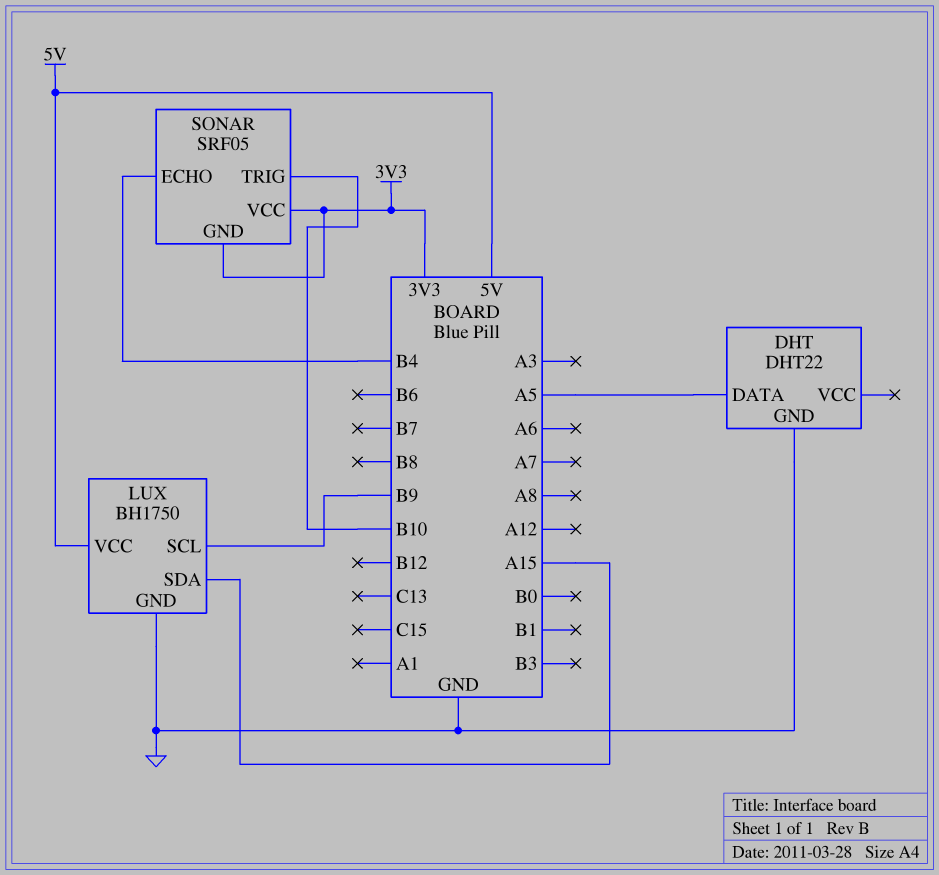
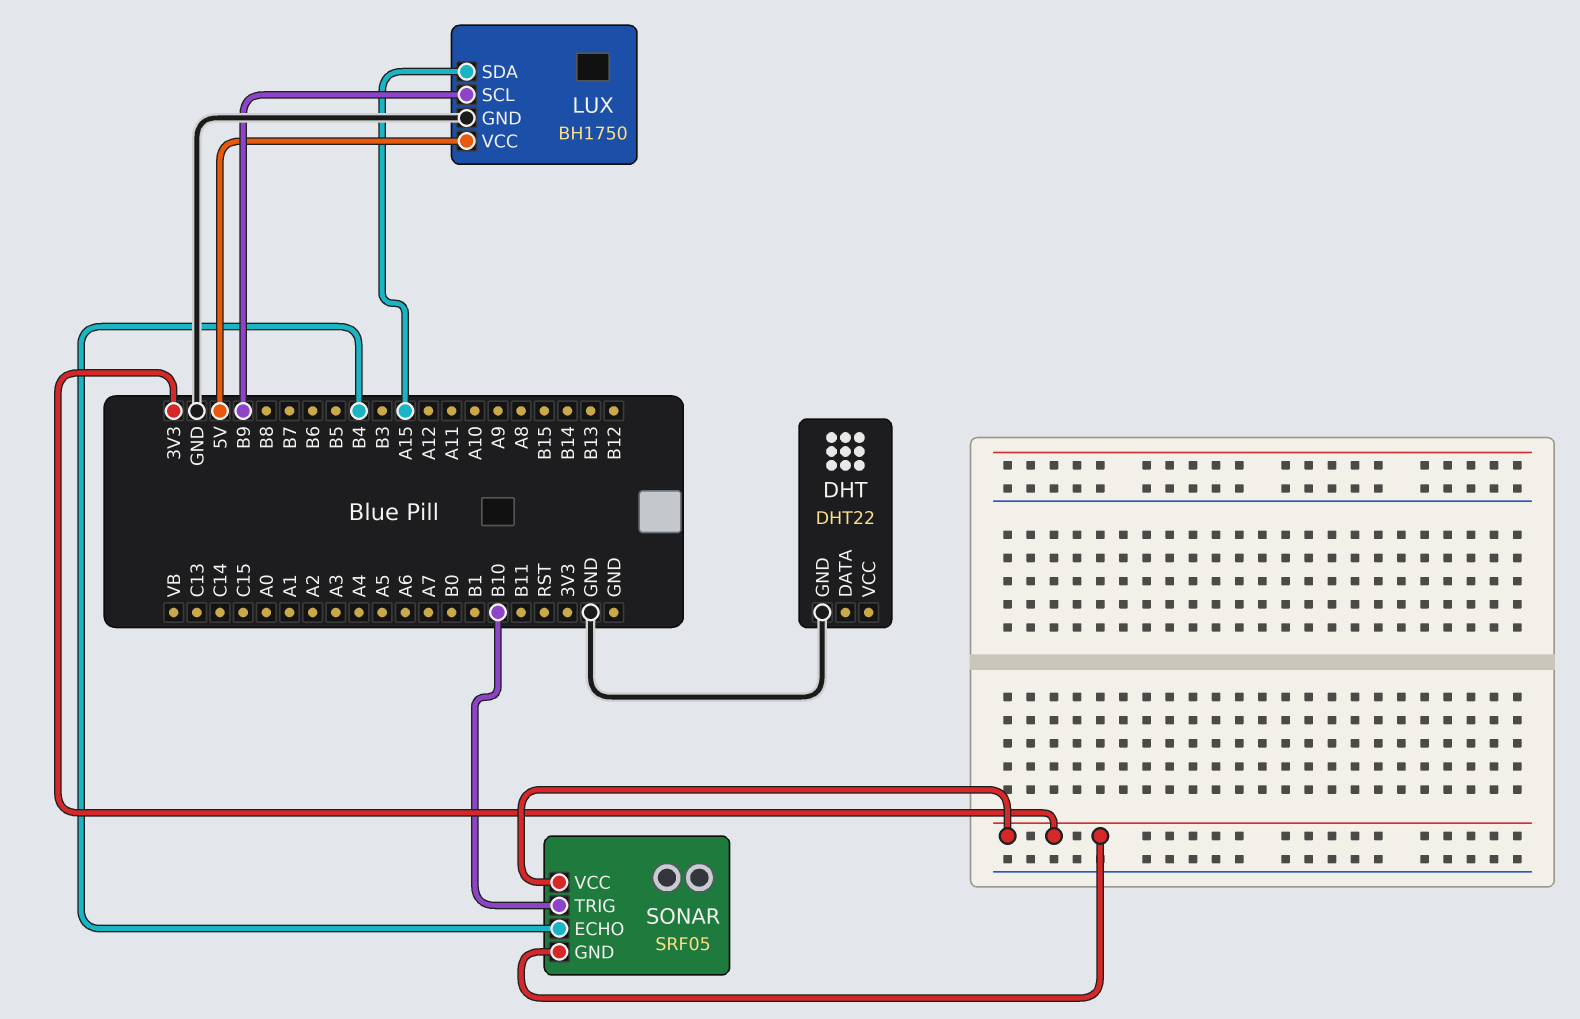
DHT pin DATA: A5 -> none

